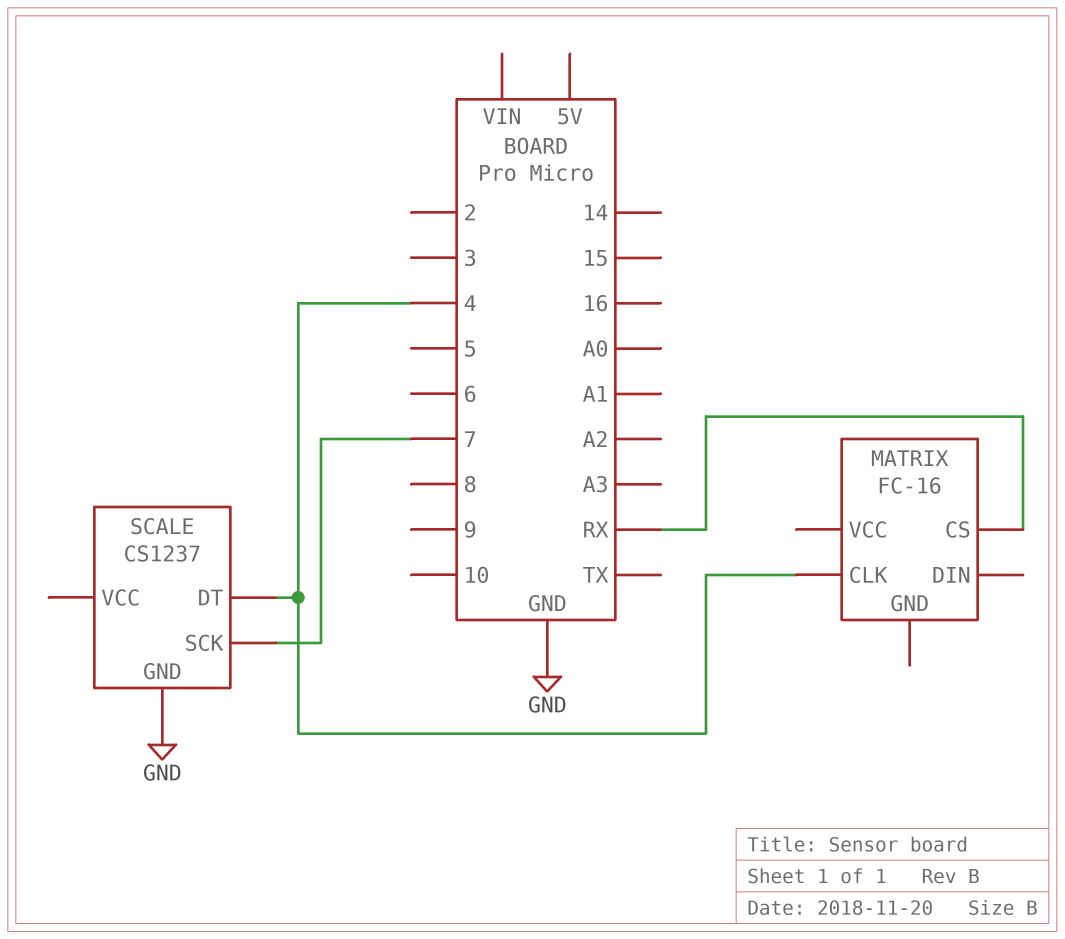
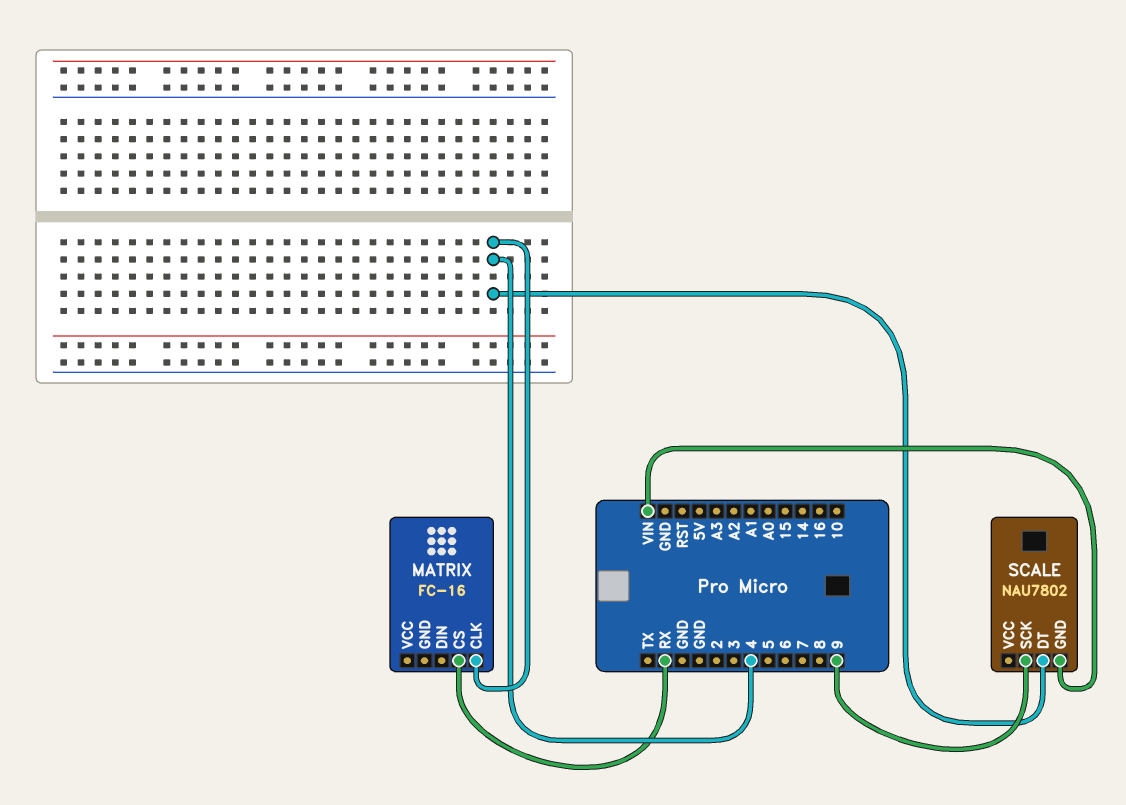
SCALE: CS1237 -> NAU7802
SCALE pin GND: GND -> VIN
SCALE pin SCK: 7 -> 9

